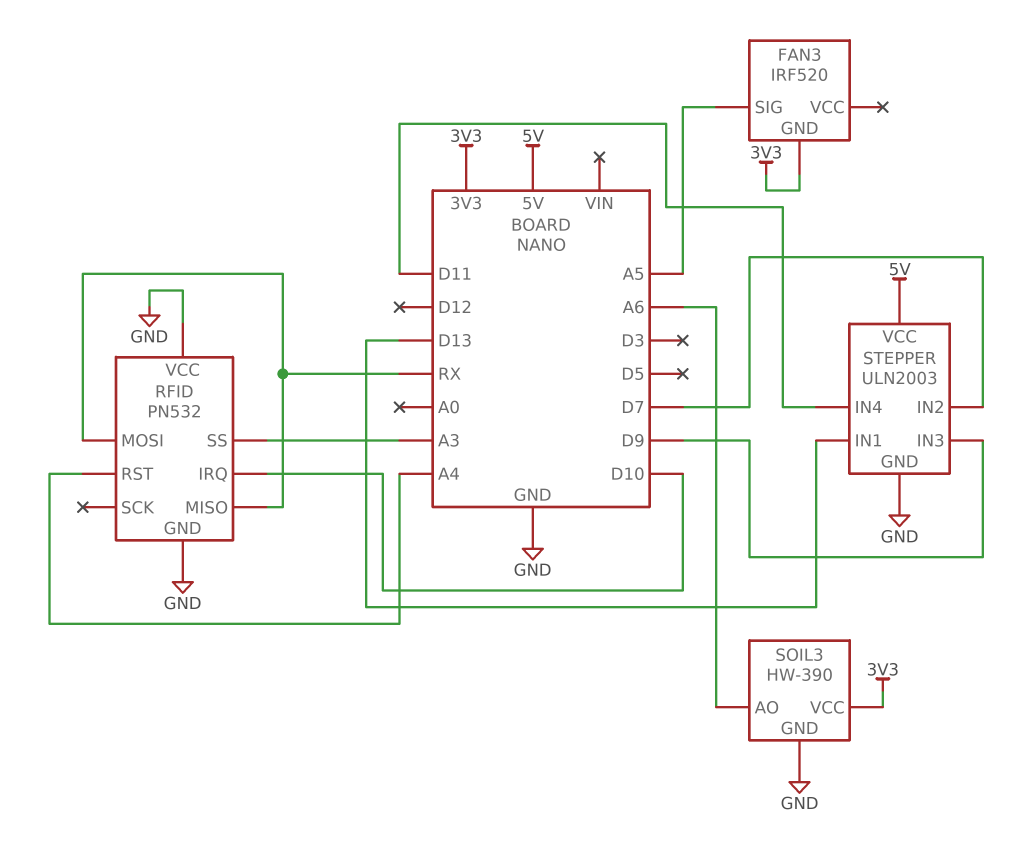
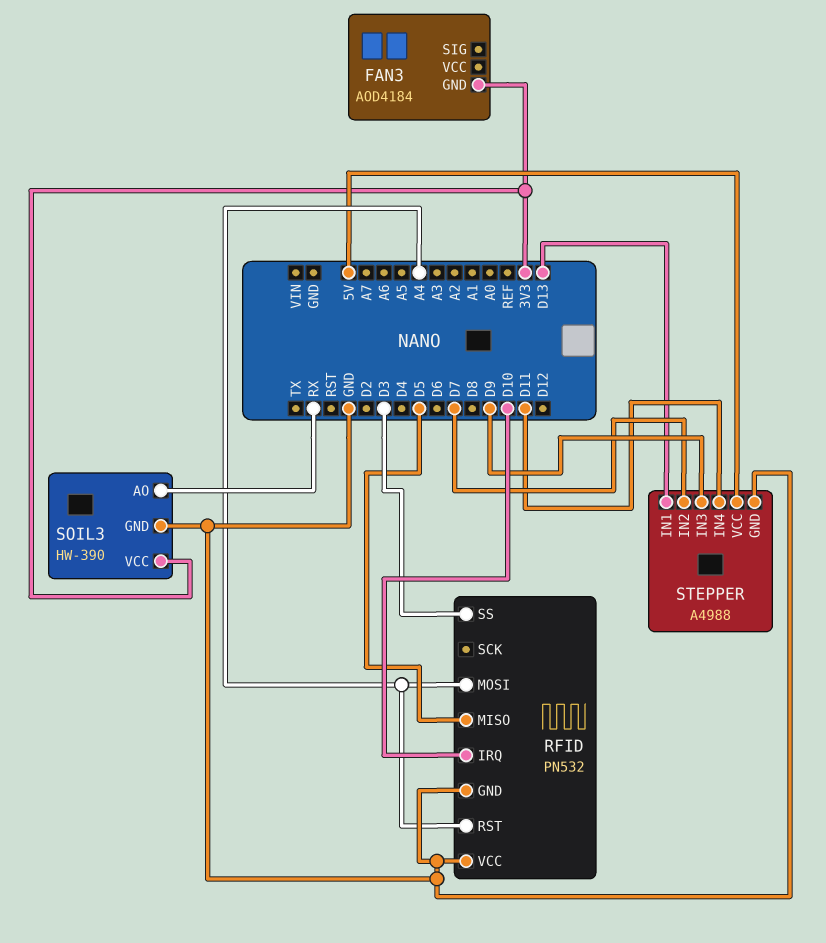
FAN3: IRF520 -> AOD4184
FAN3 pin SIG: A5 -> none
RFID pin MISO: RX -> D5
RFID pin MOSI: RX -> A4
RFID pin SS: A3 -> D3
SOIL3 pin AO: A6 -> RX
STEPPER: ULN2003 -> A4988

